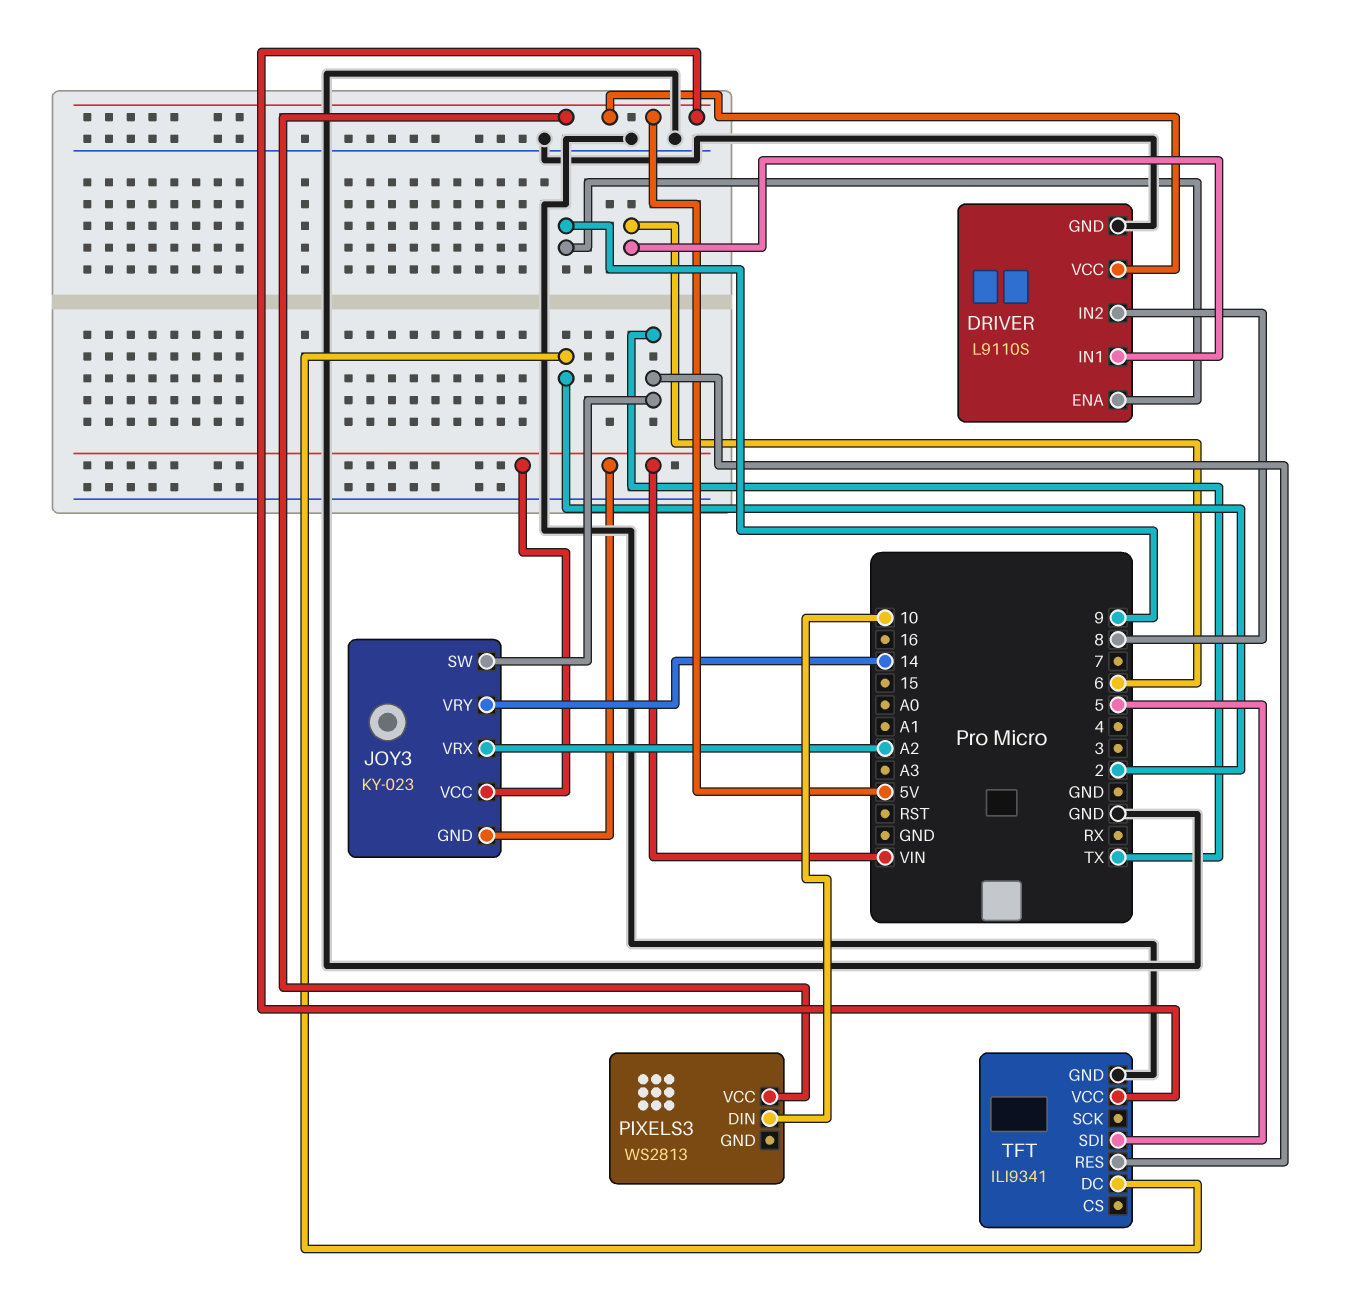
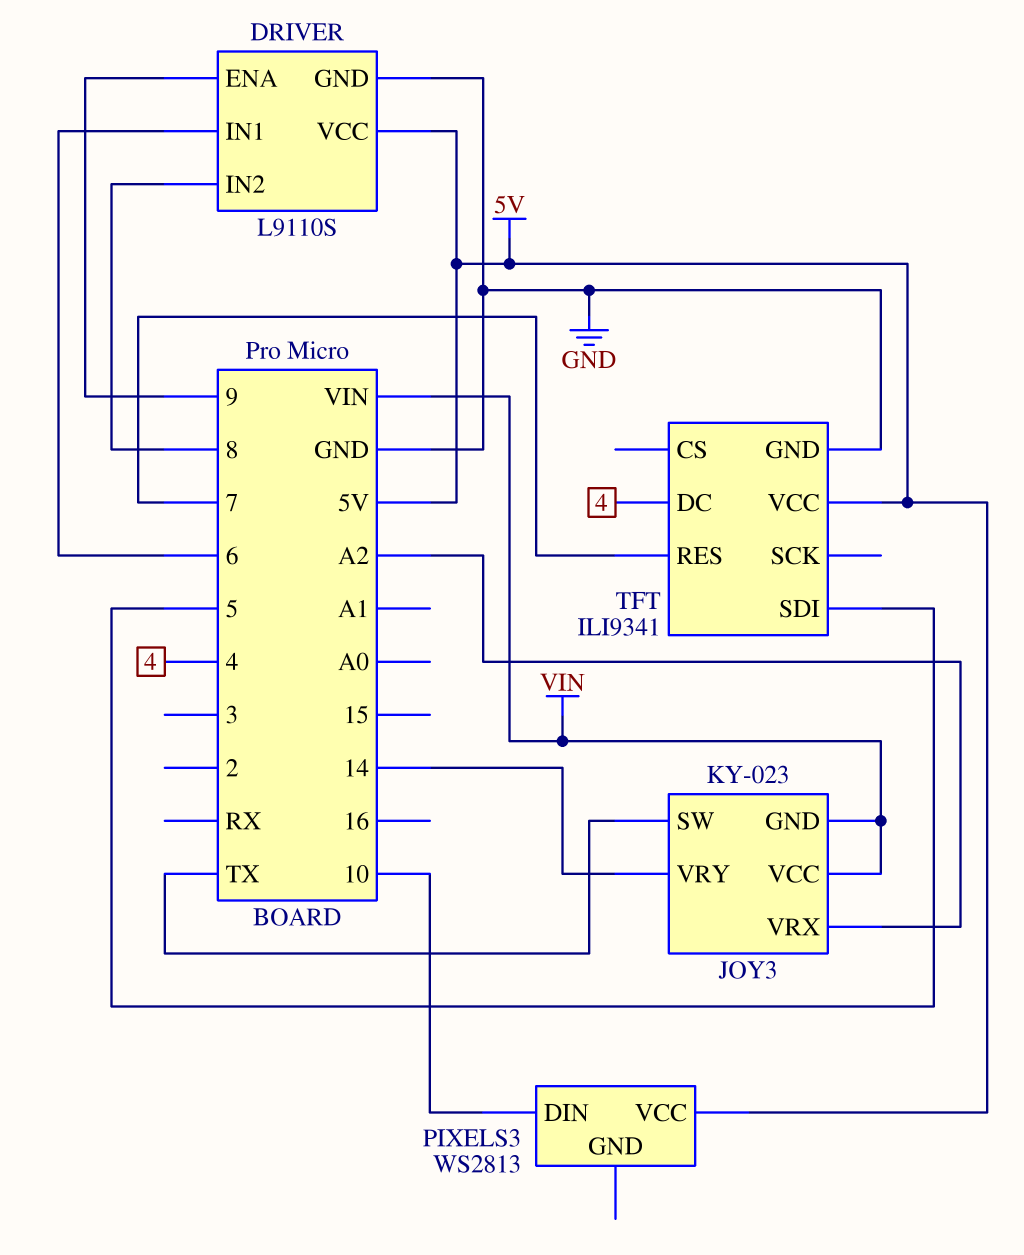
TFT pin DC: 2 -> 4
TFT pin RES: TX -> 7

